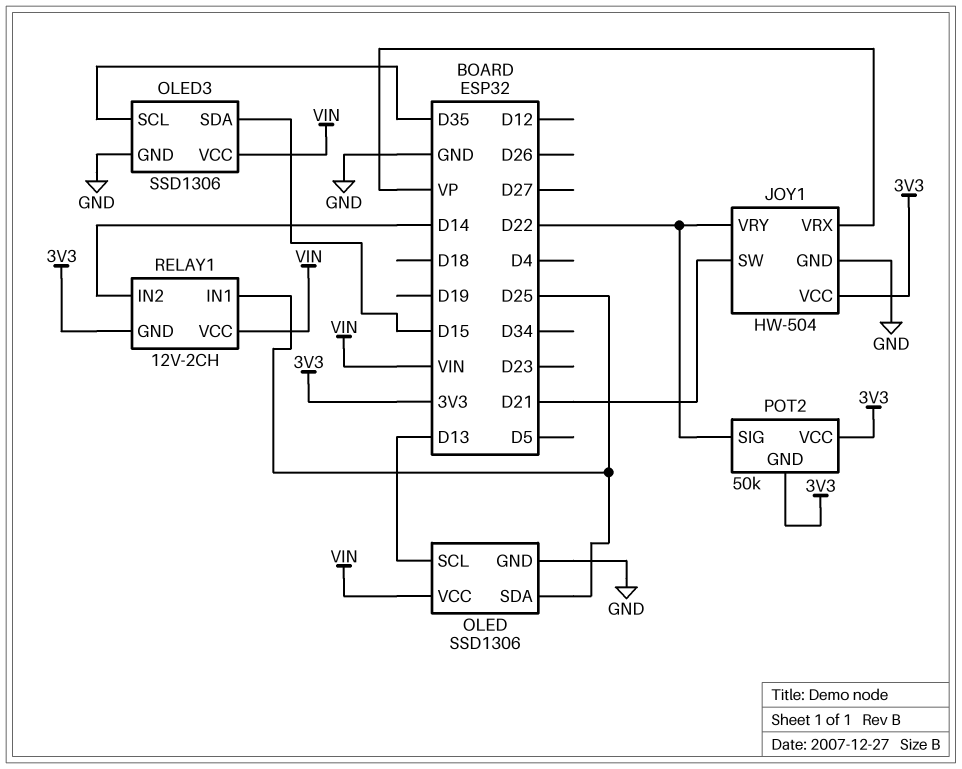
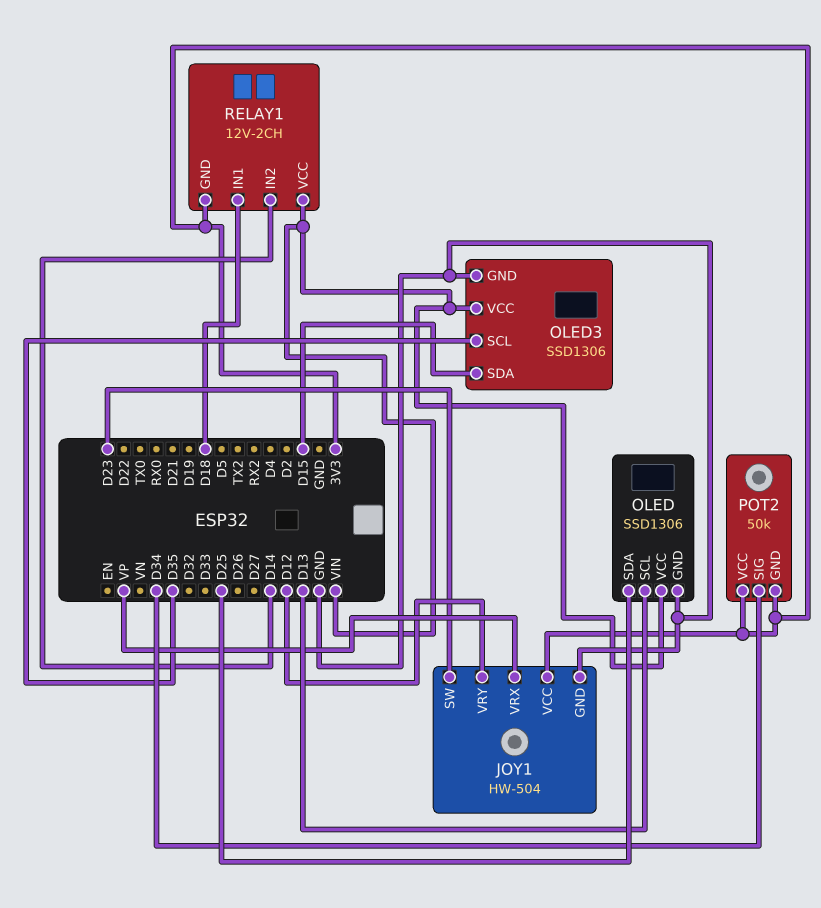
JOY1 pin SW: D21 -> D23
JOY1 pin VRY: D22 -> D12
POT2 pin SIG: D22 -> D34
RELAY1 pin IN1: D25 -> D18

